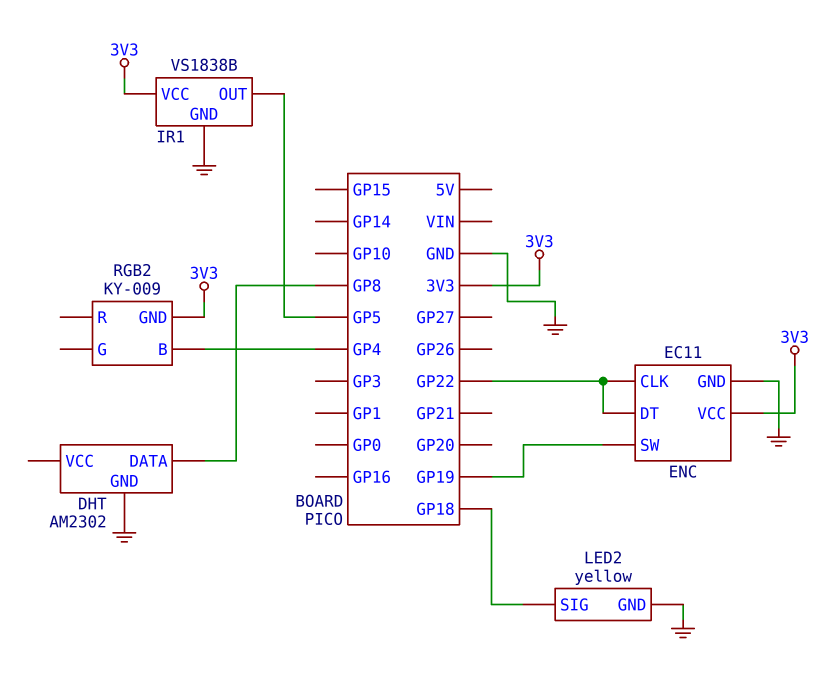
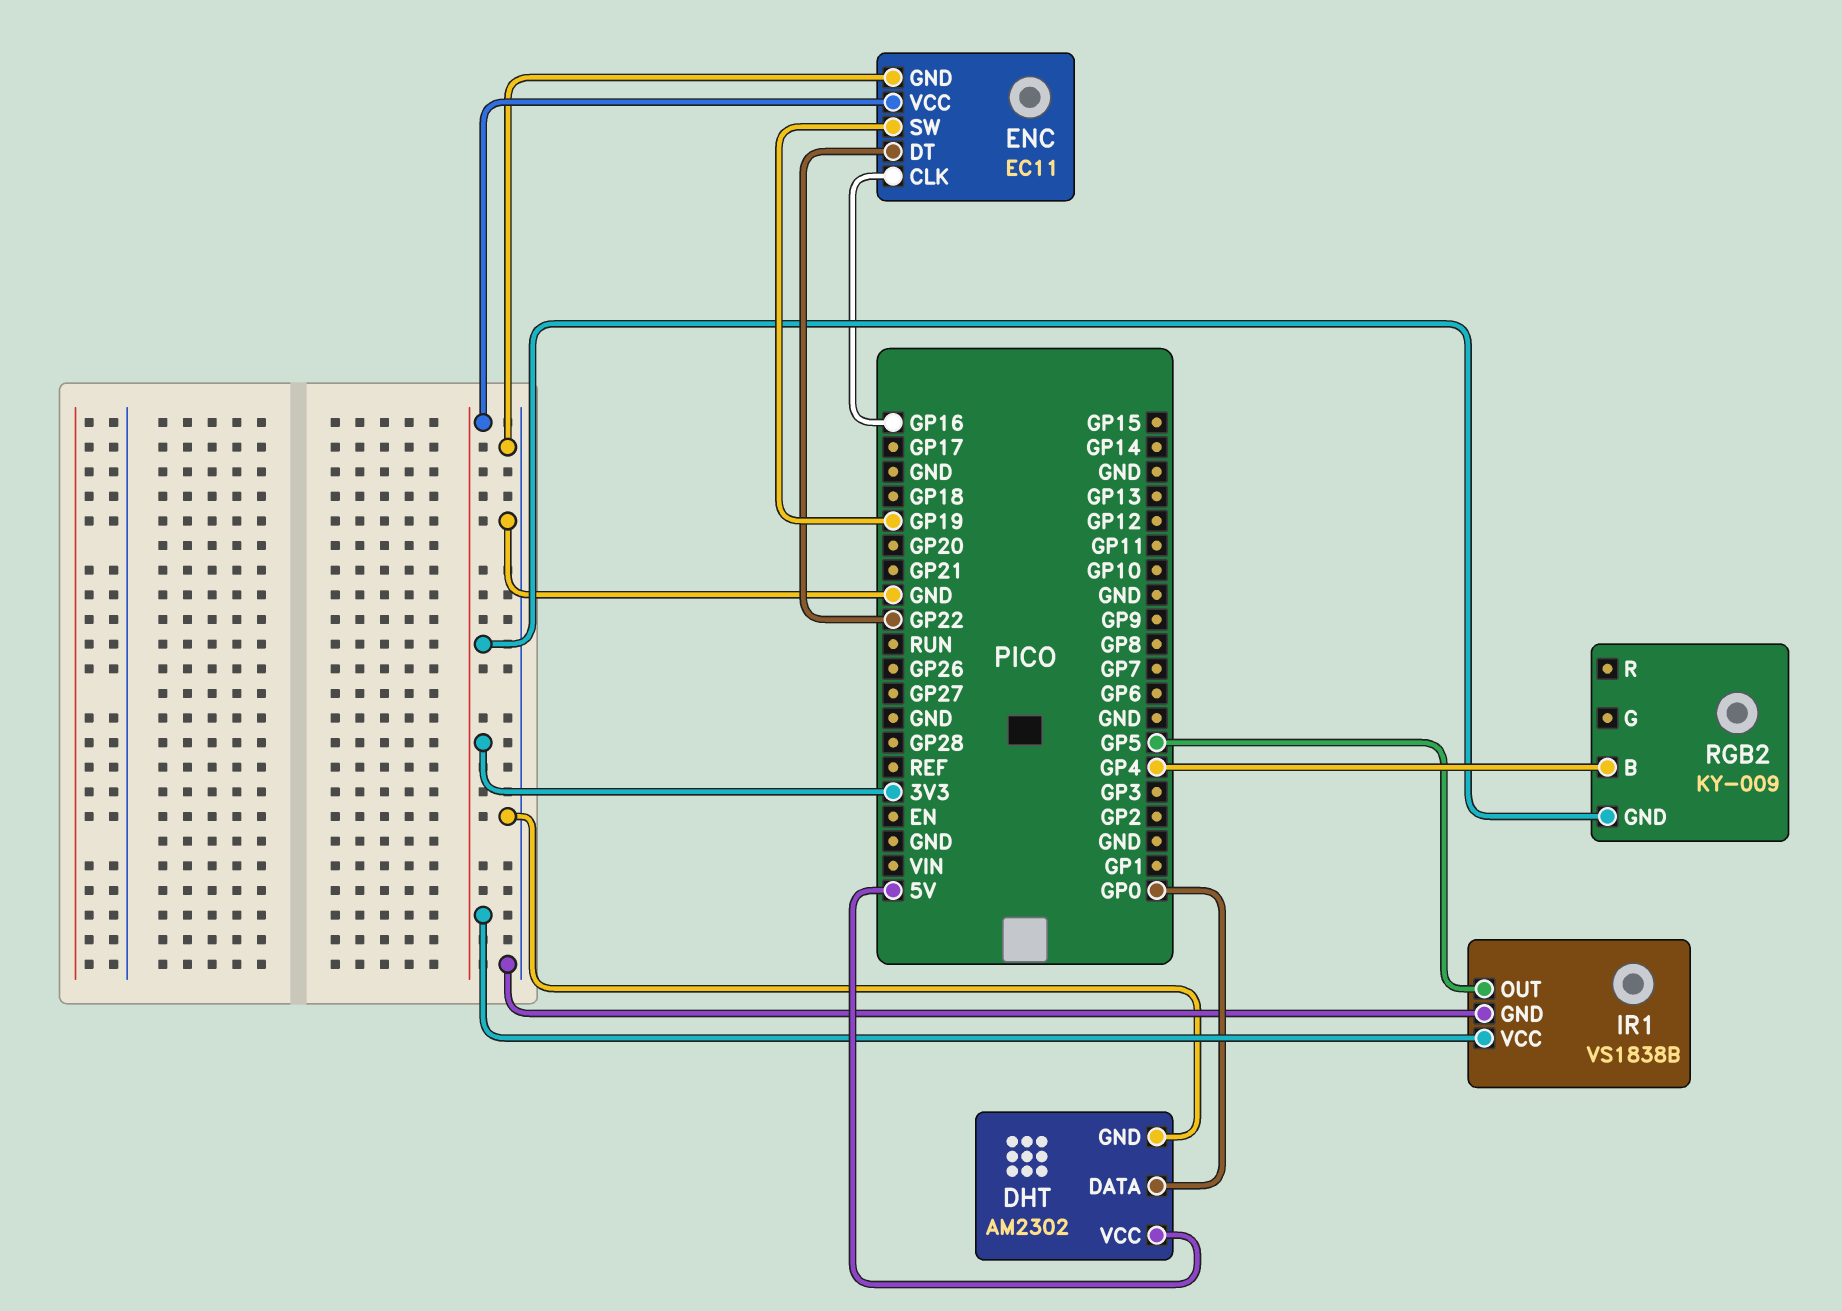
DHT pin DATA: GP8 -> GP0
DHT pin VCC: none -> 5V
ENC pin CLK: GP22 -> GP16
LED2: yellow -> none
LED2 pin GND: GND -> none
LED2 pin SIG: GP18 -> none

